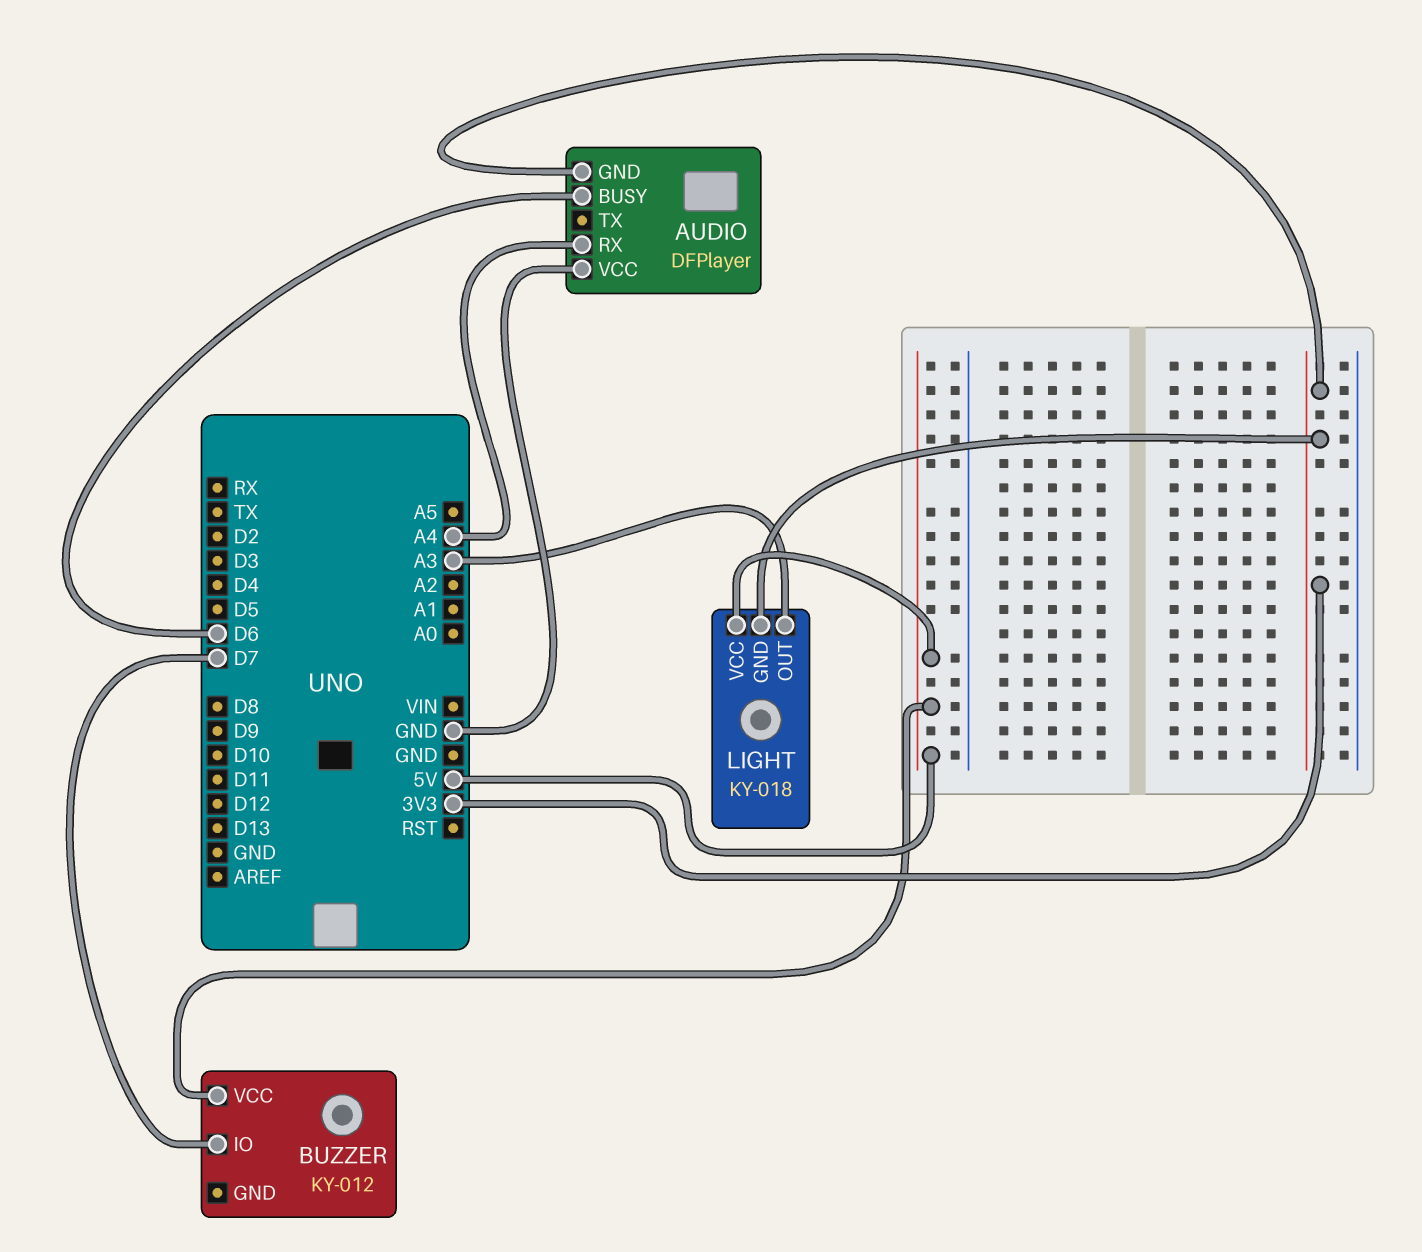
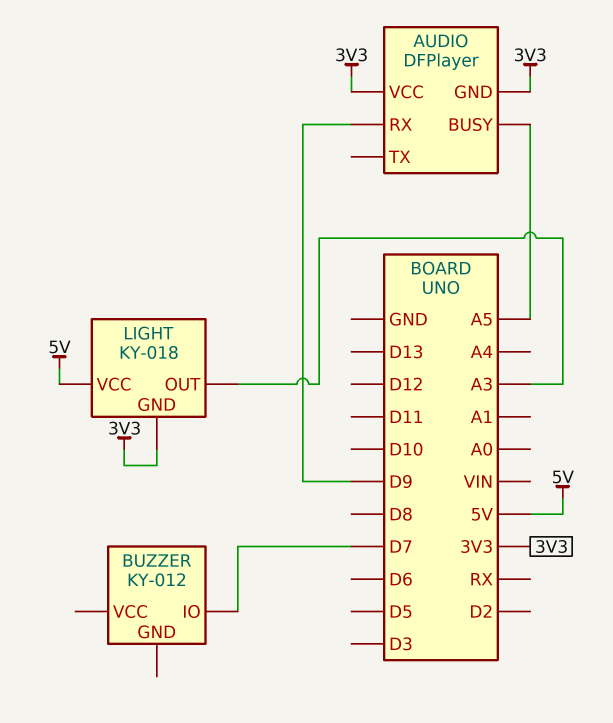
AUDIO pin BUSY: D6 -> A5
AUDIO pin RX: A4 -> D9
AUDIO pin VCC: GND -> 3V3
BUZZER pin VCC: 5V -> none

